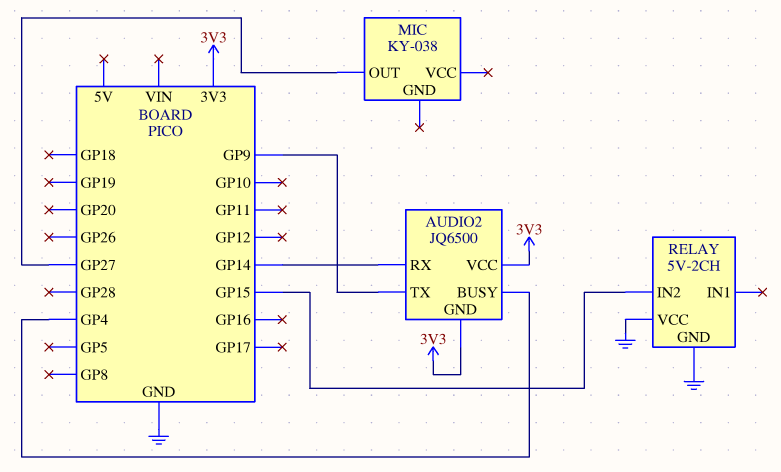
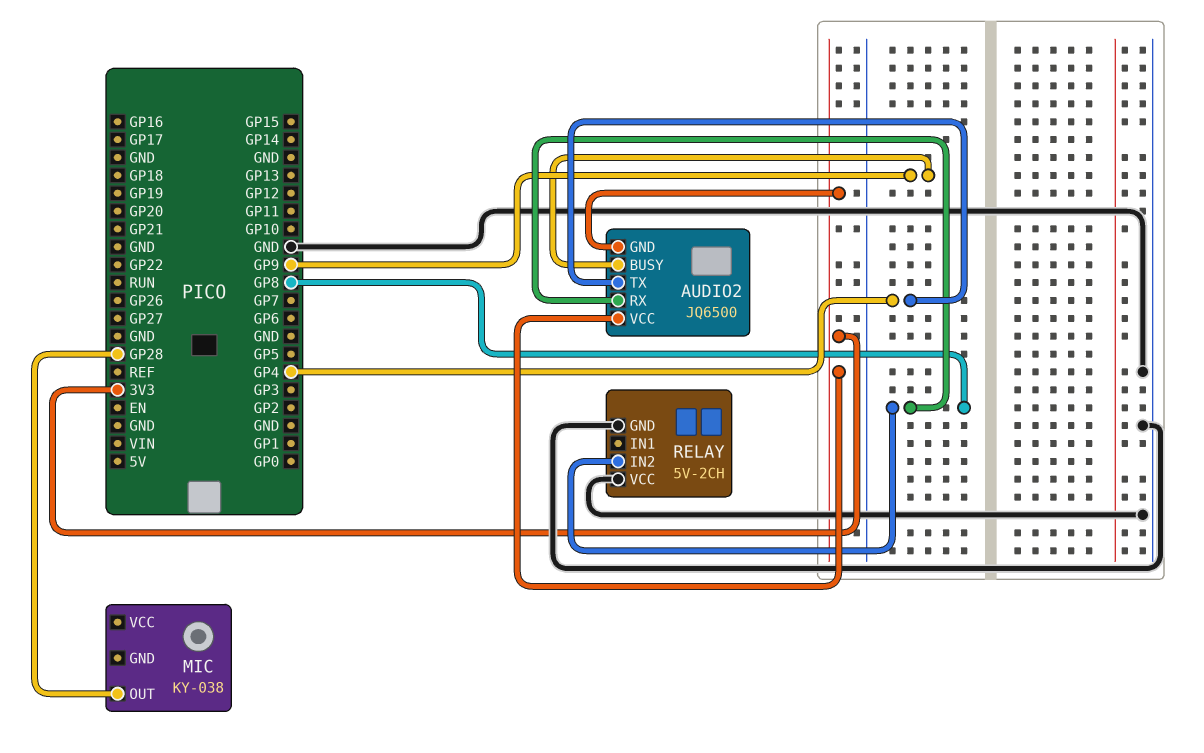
AUDIO2 pin BUSY: GP4 -> GP9
AUDIO2 pin RX: GP14 -> GP8
AUDIO2 pin TX: GP9 -> GP4
MIC pin OUT: GP27 -> GP28
RELAY pin IN2: GP15 -> GP8

